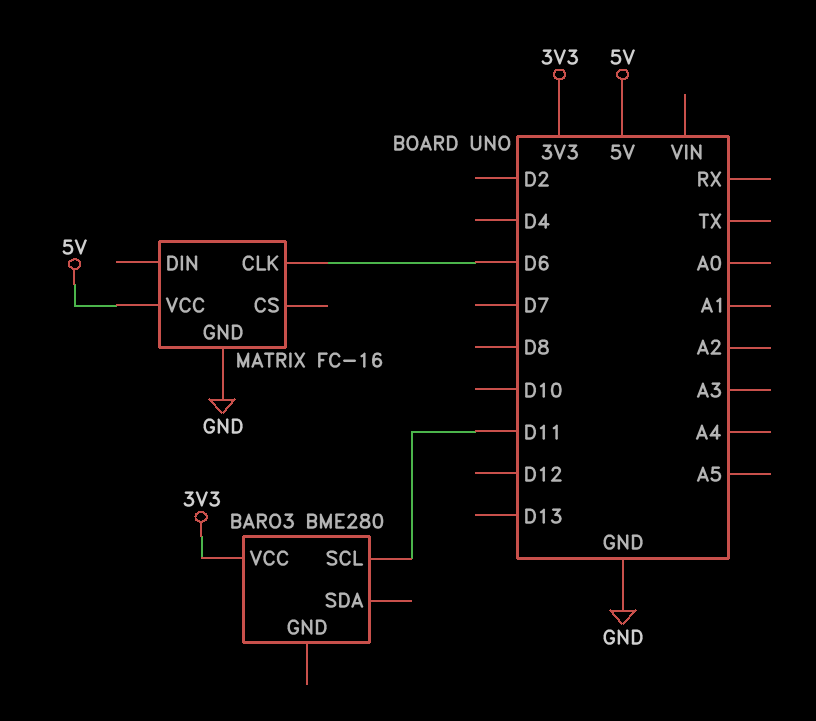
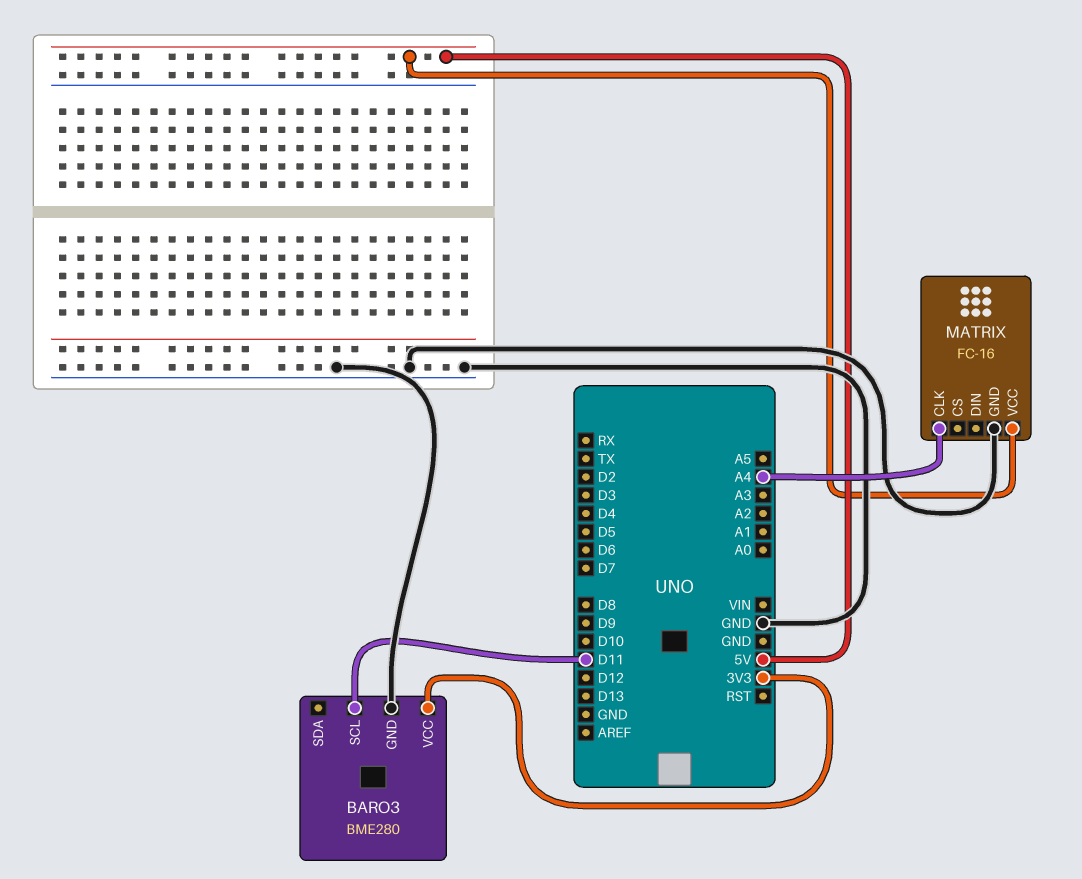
BARO3 pin GND: none -> GND
MATRIX pin CLK: D6 -> A4

